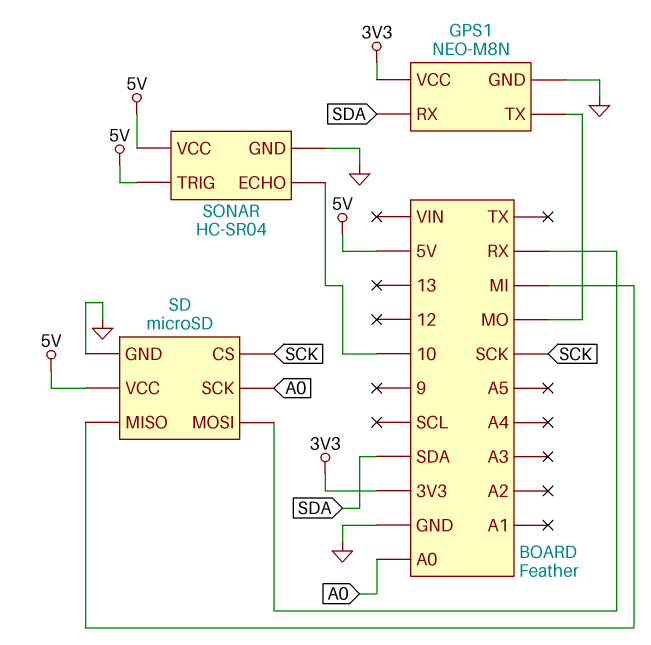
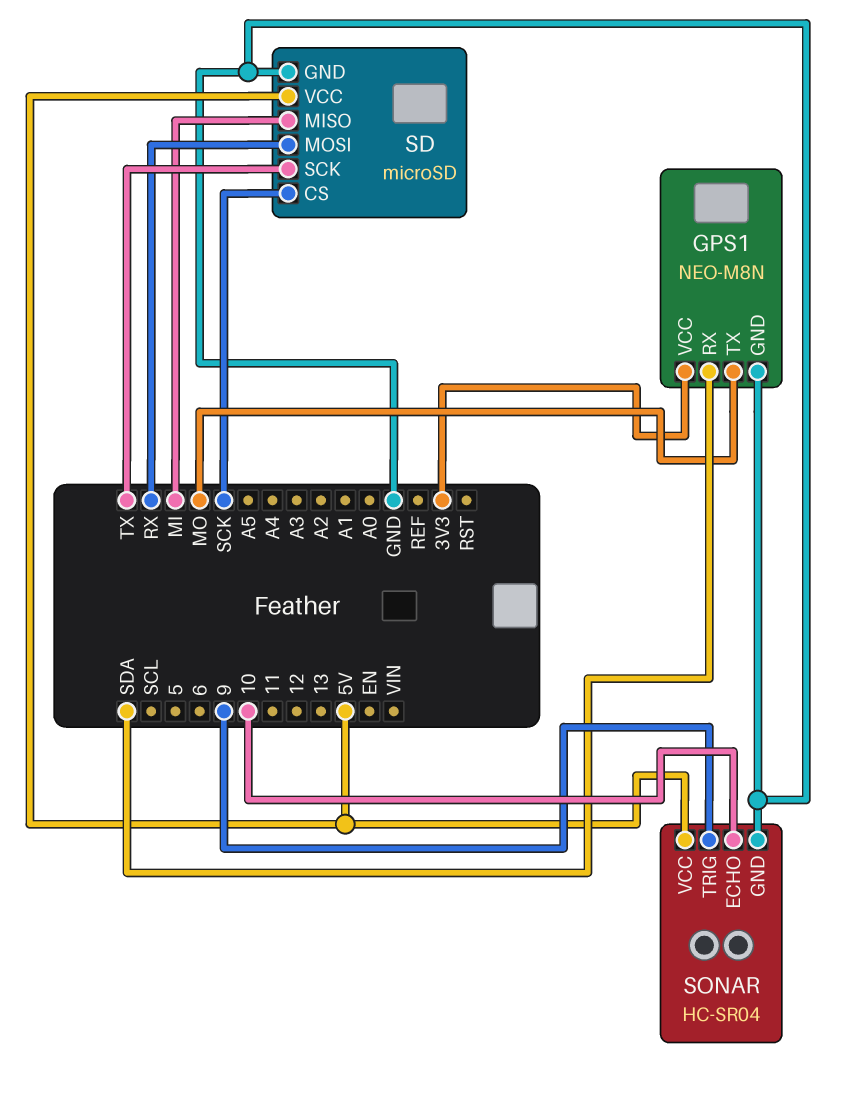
SD pin SCK: A0 -> TX
SONAR pin TRIG: 5V -> 9

